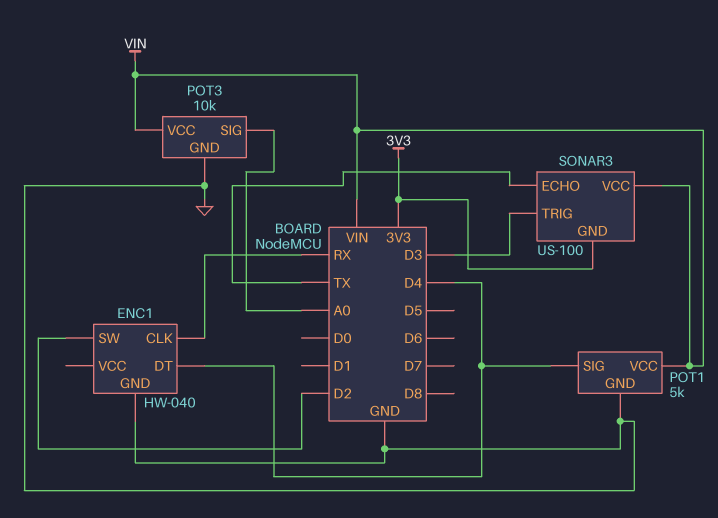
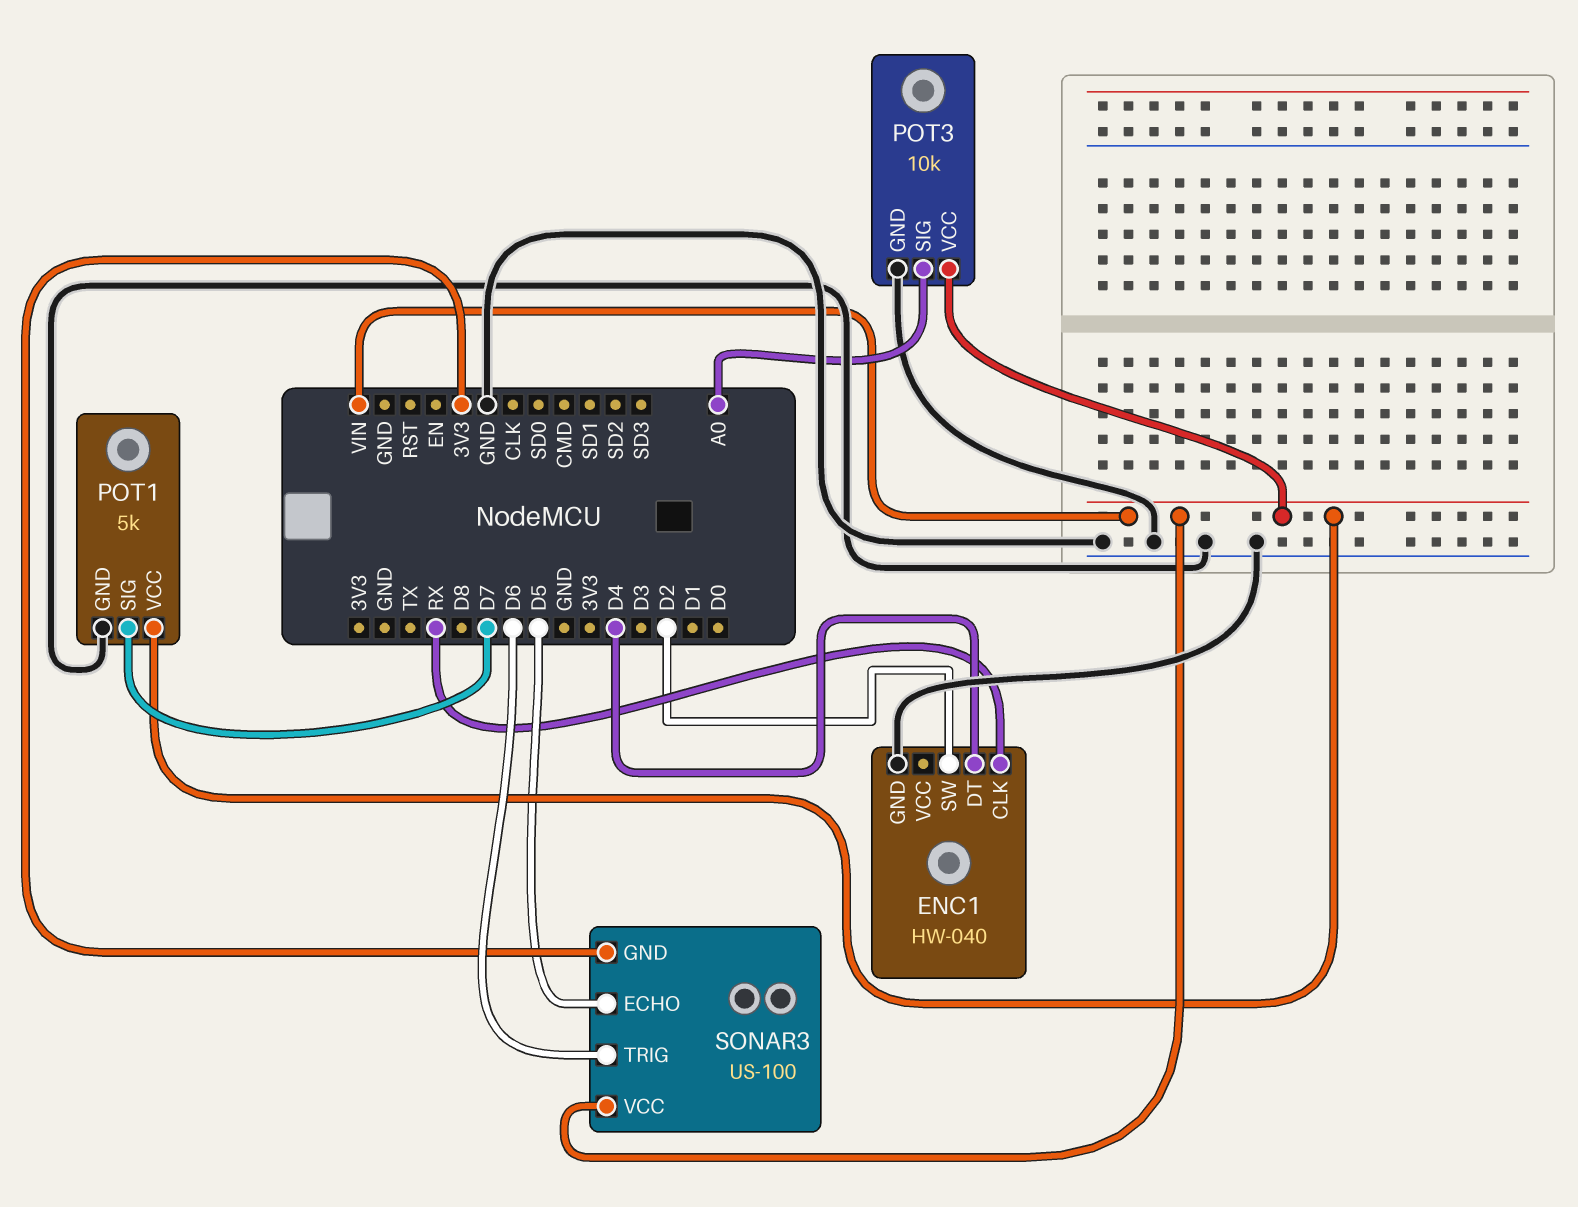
POT1 pin SIG: D4 -> D7
SONAR3 pin ECHO: TX -> D5
SONAR3 pin TRIG: D3 -> D6

